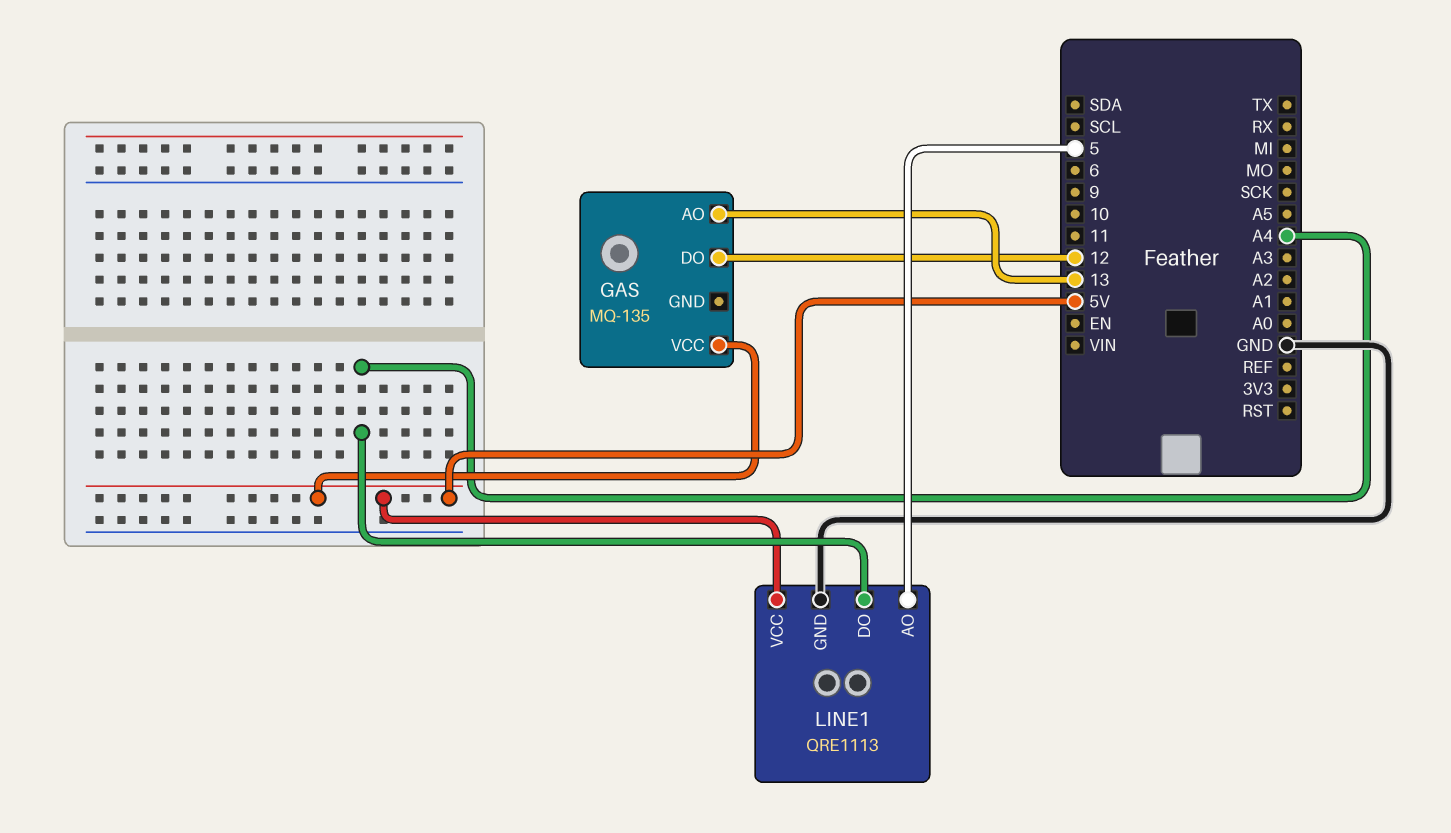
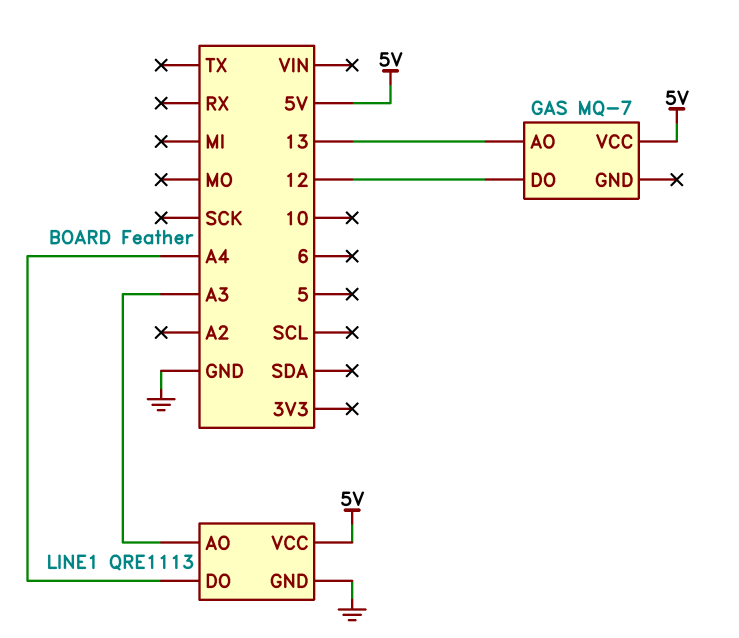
GAS: MQ-135 -> MQ-7
LINE1 pin AO: 5 -> A3

